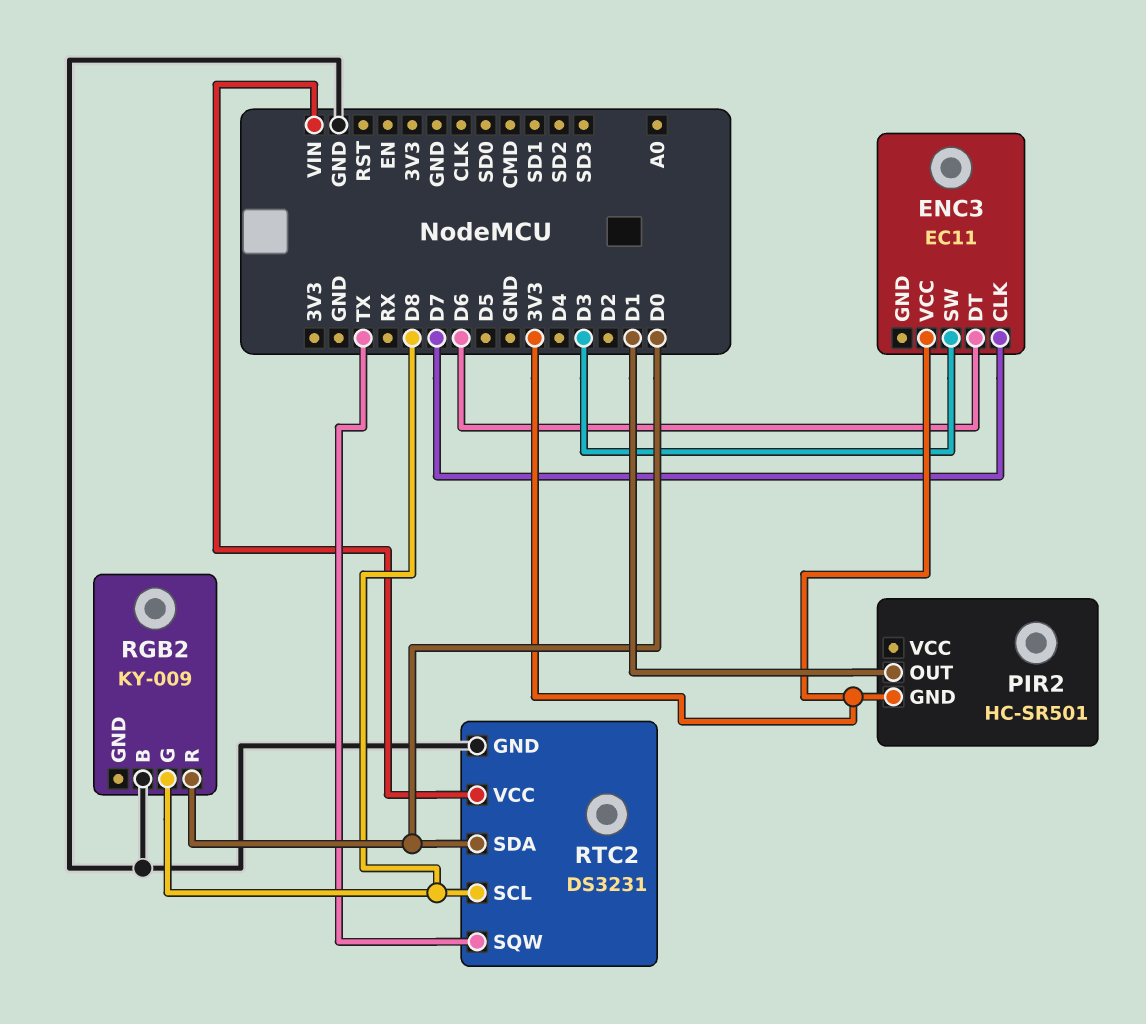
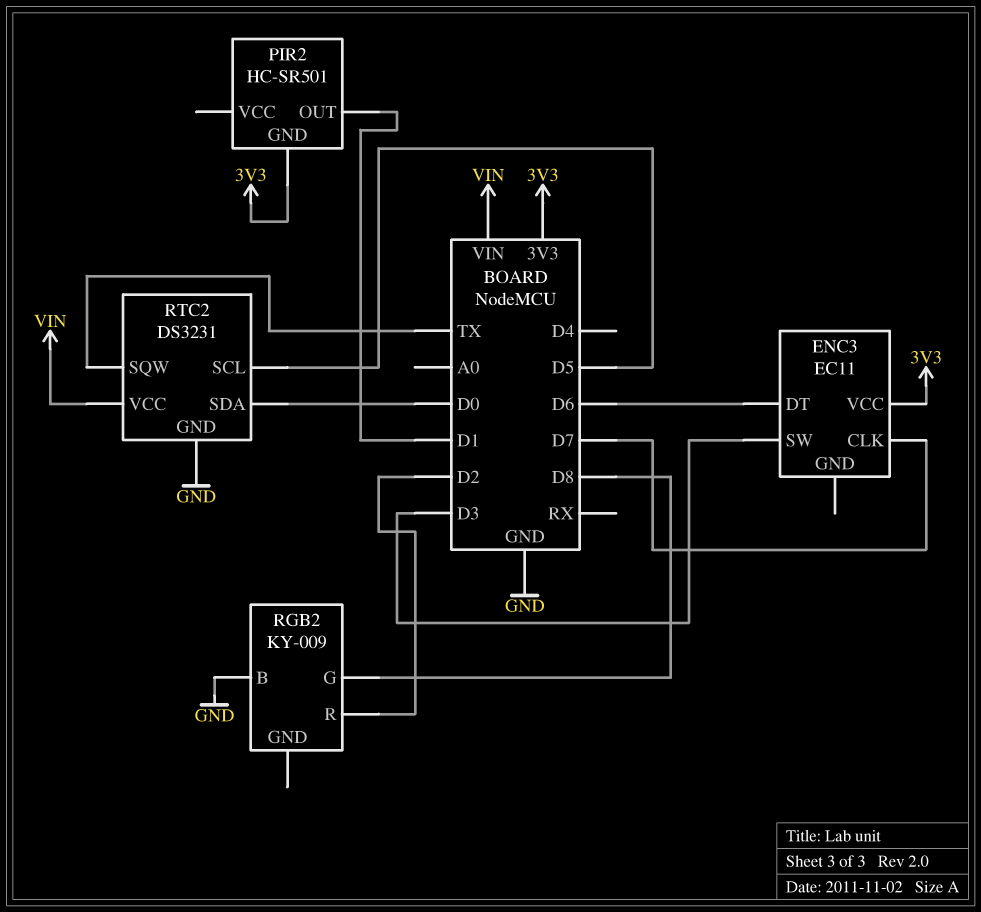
RGB2 pin R: D0 -> D2
RTC2 pin SCL: D8 -> D5

